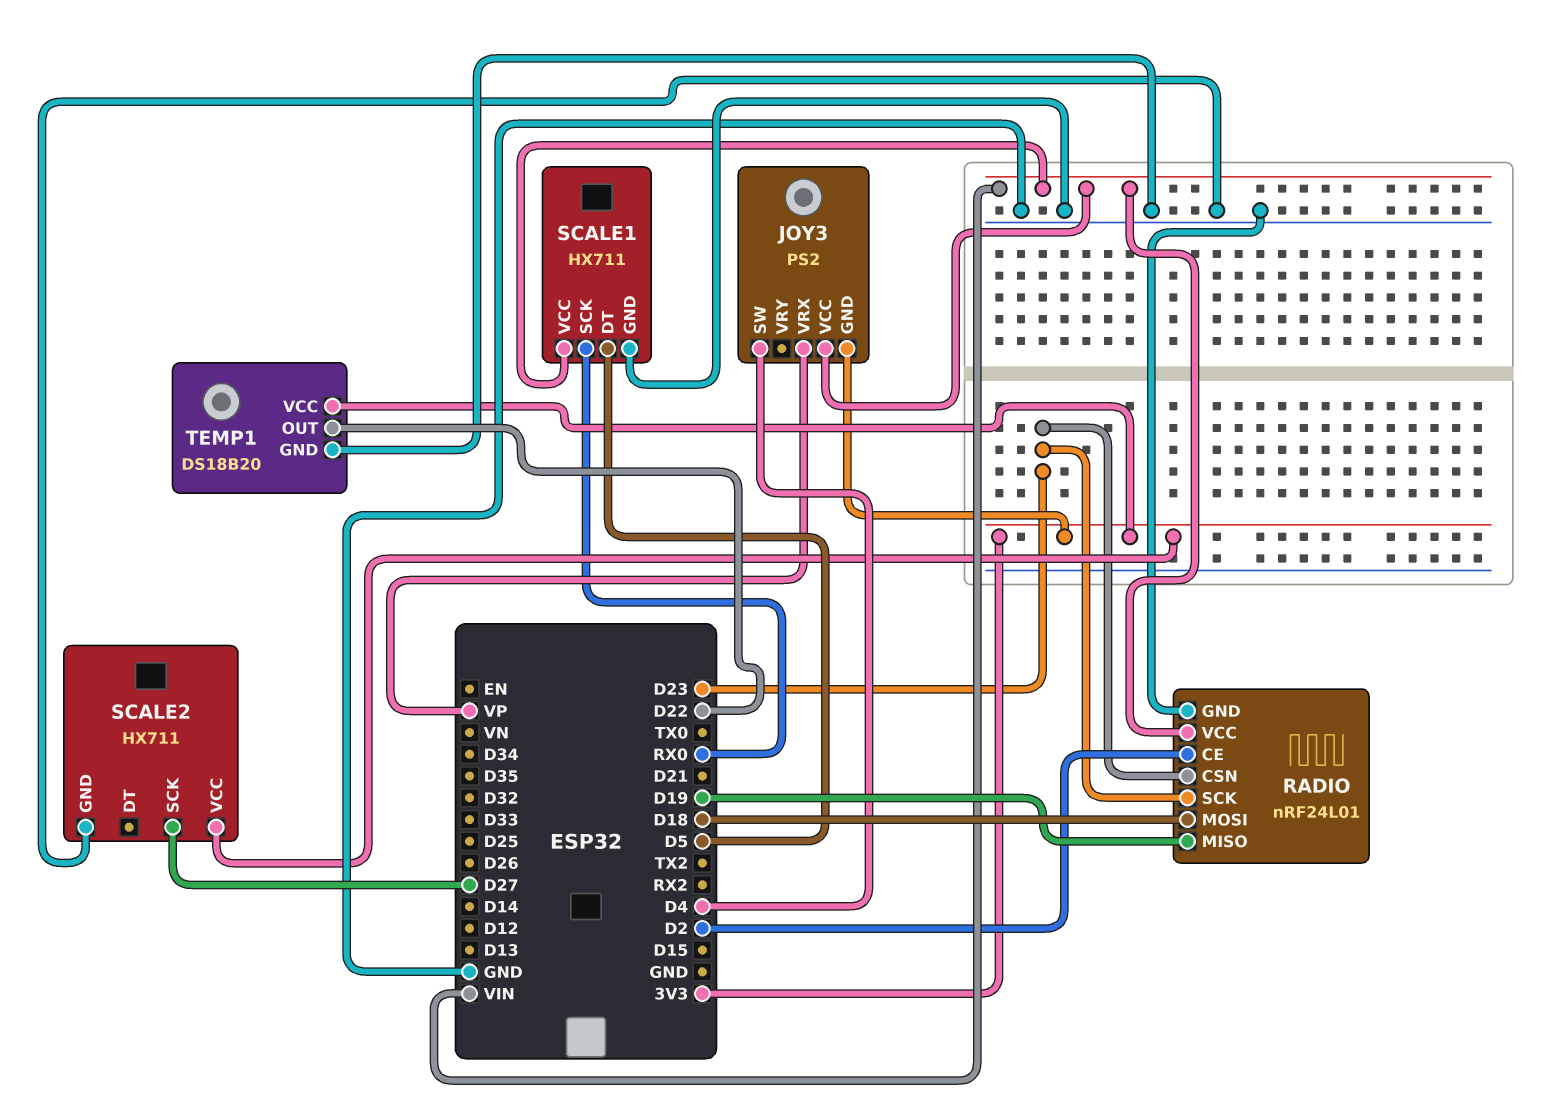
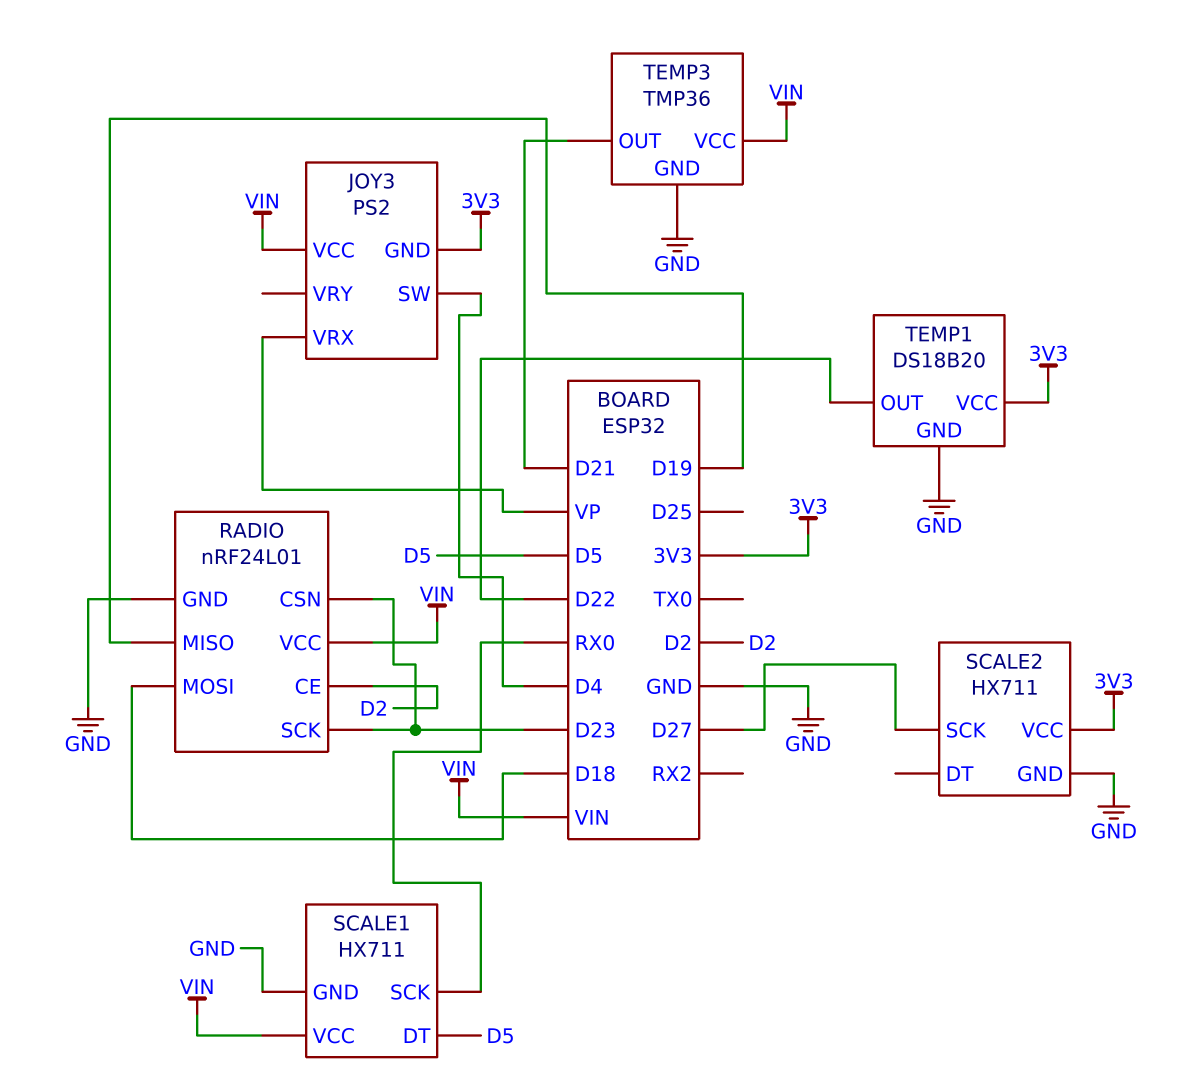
TEMP3: none -> TMP36
TEMP3 pin GND: none -> GND
TEMP3 pin OUT: none -> D21
TEMP3 pin VCC: none -> VIN

